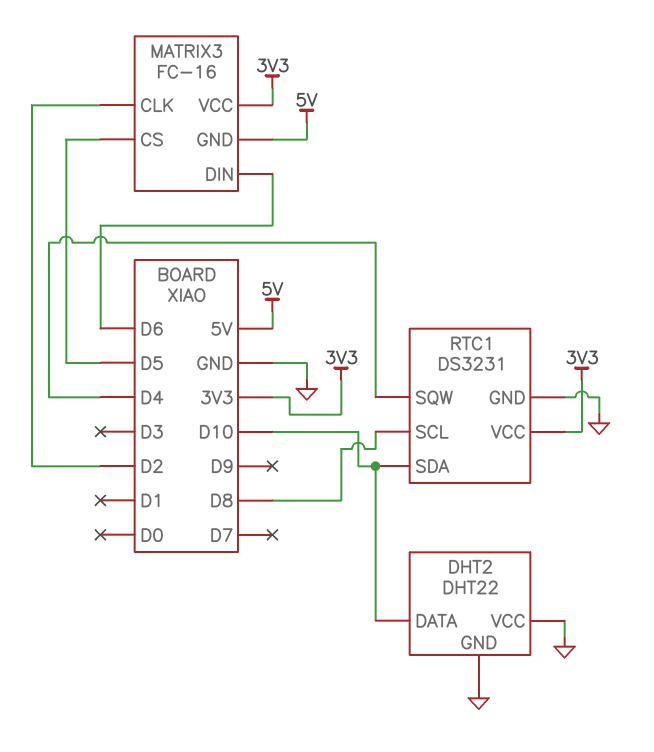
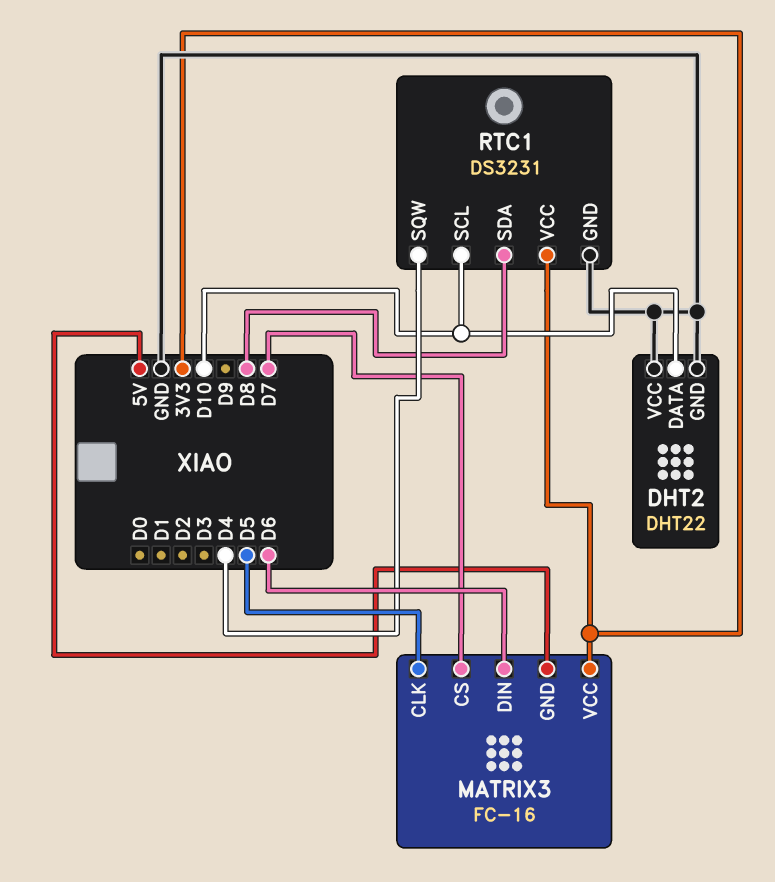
MATRIX3 pin CLK: D2 -> D5
MATRIX3 pin CS: D5 -> D7
RTC1 pin SCL: D8 -> D10
RTC1 pin SDA: D10 -> D8

